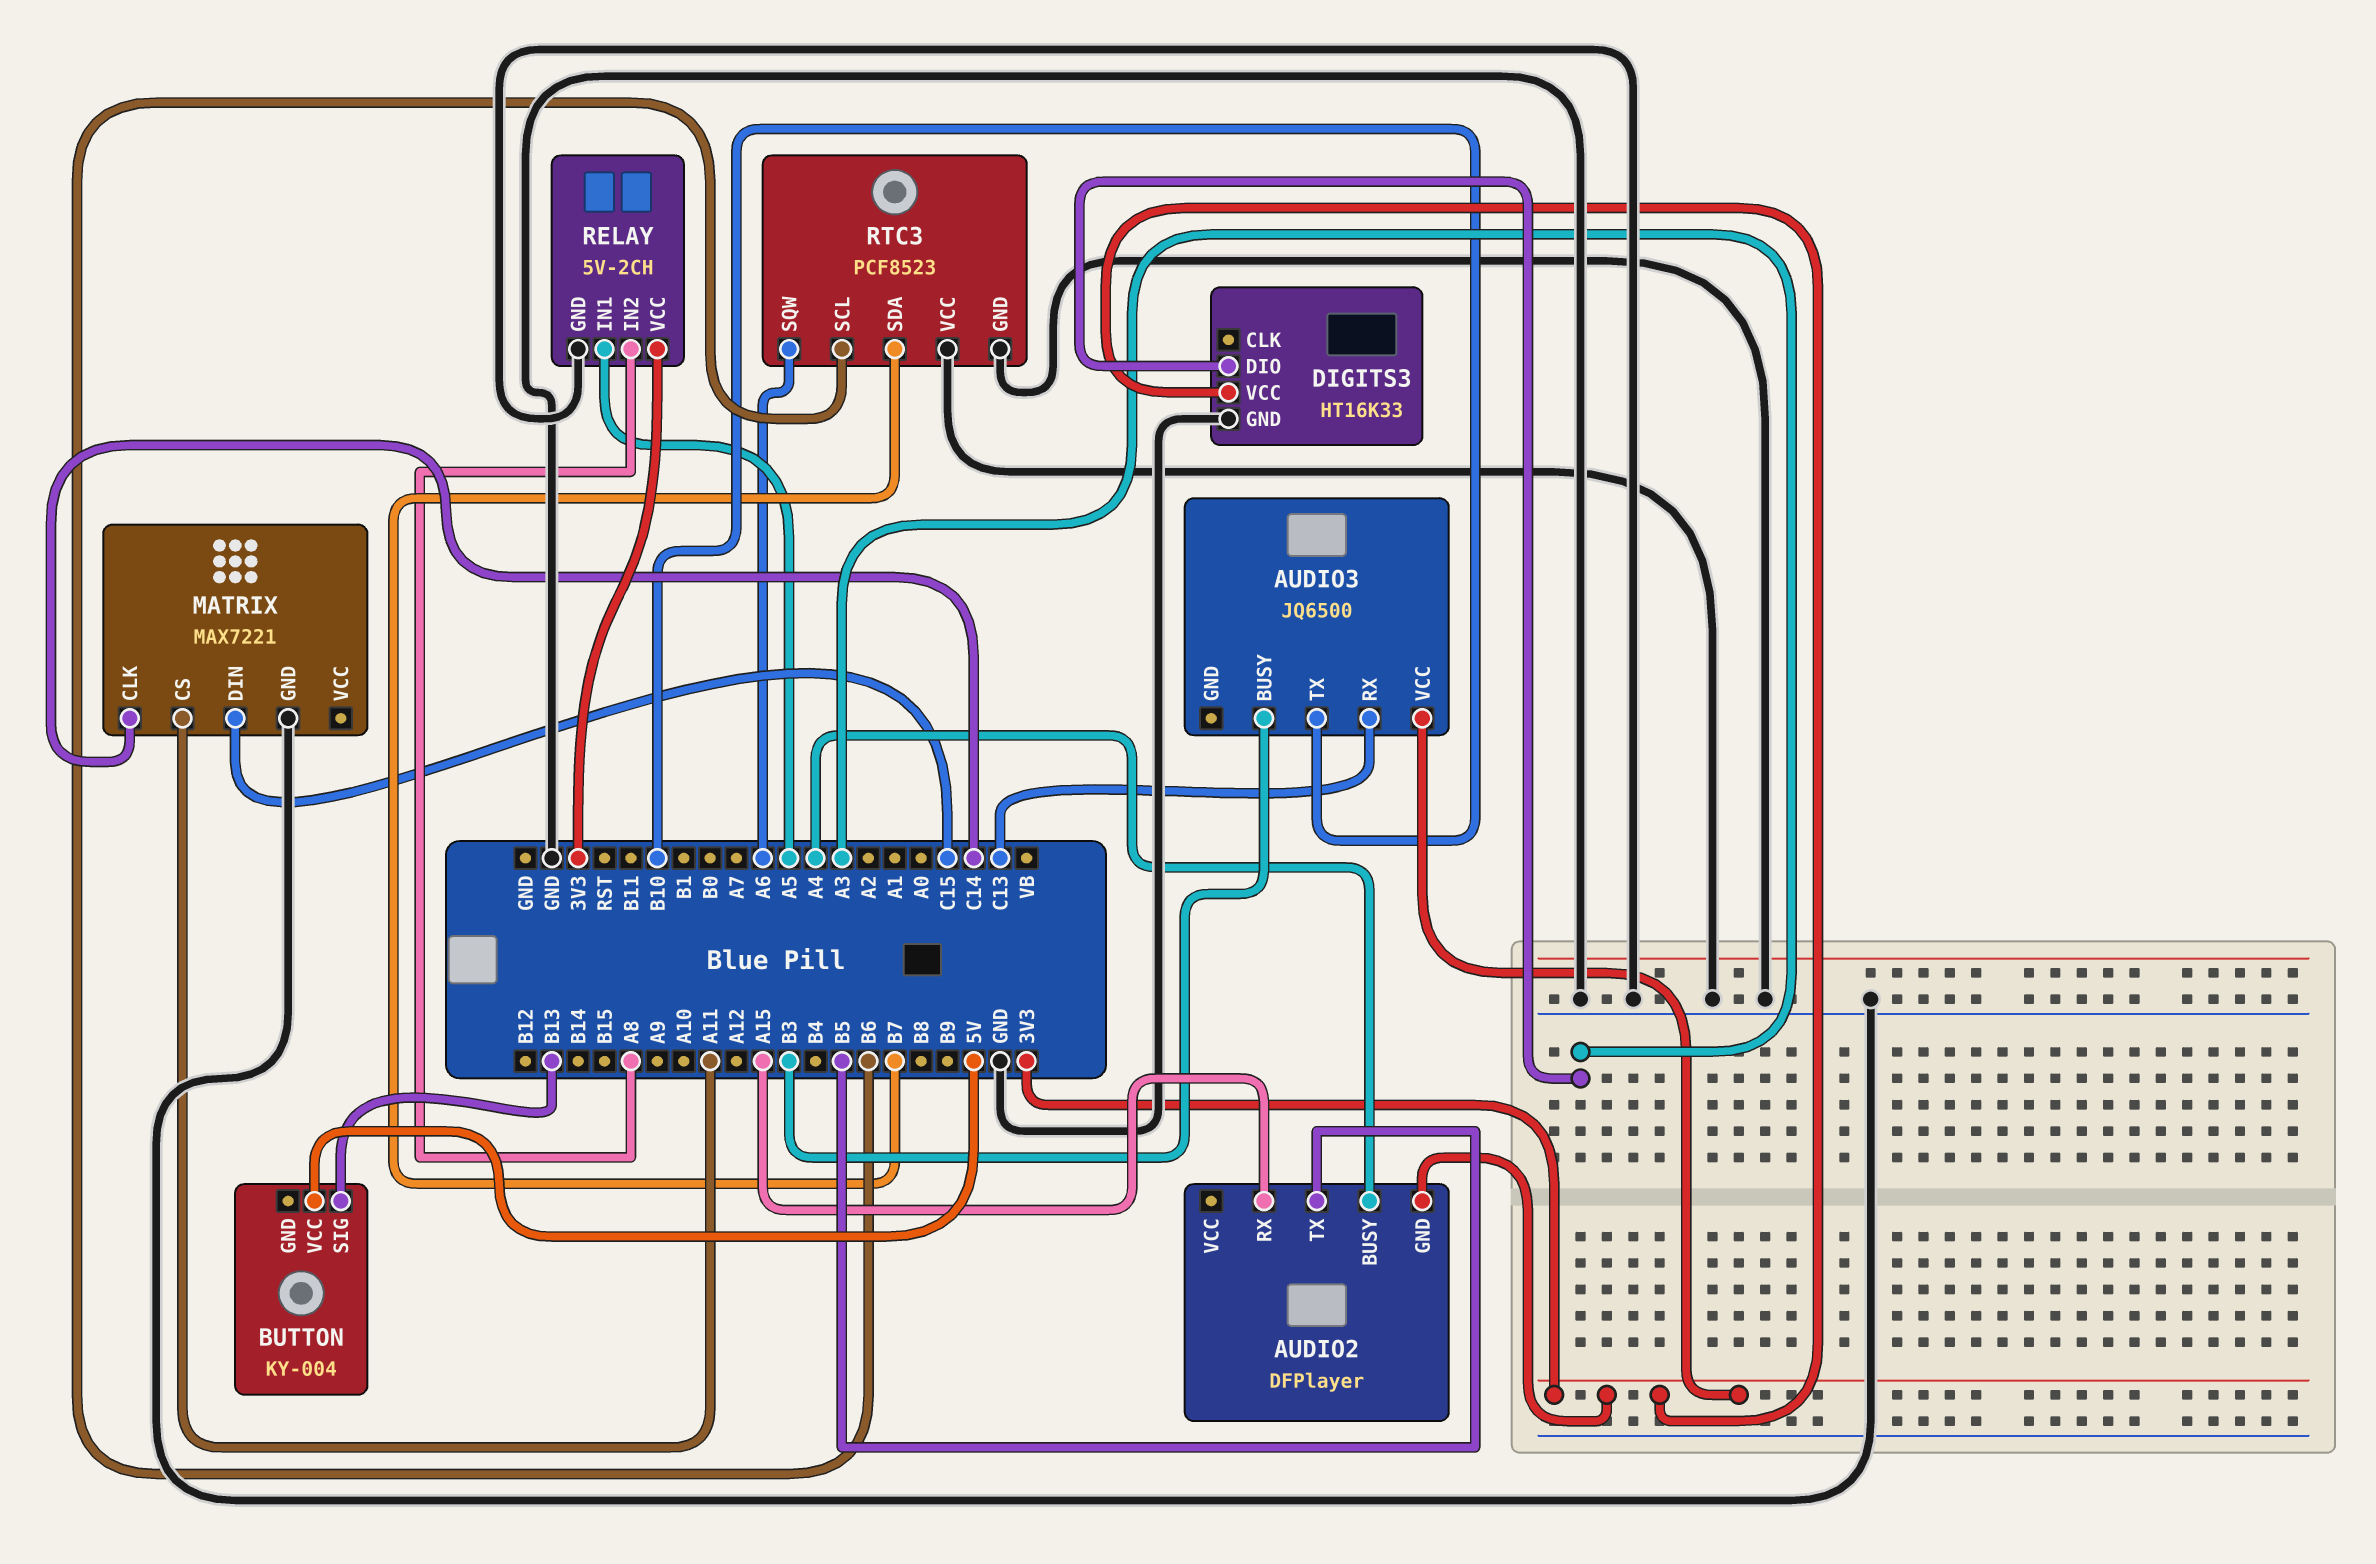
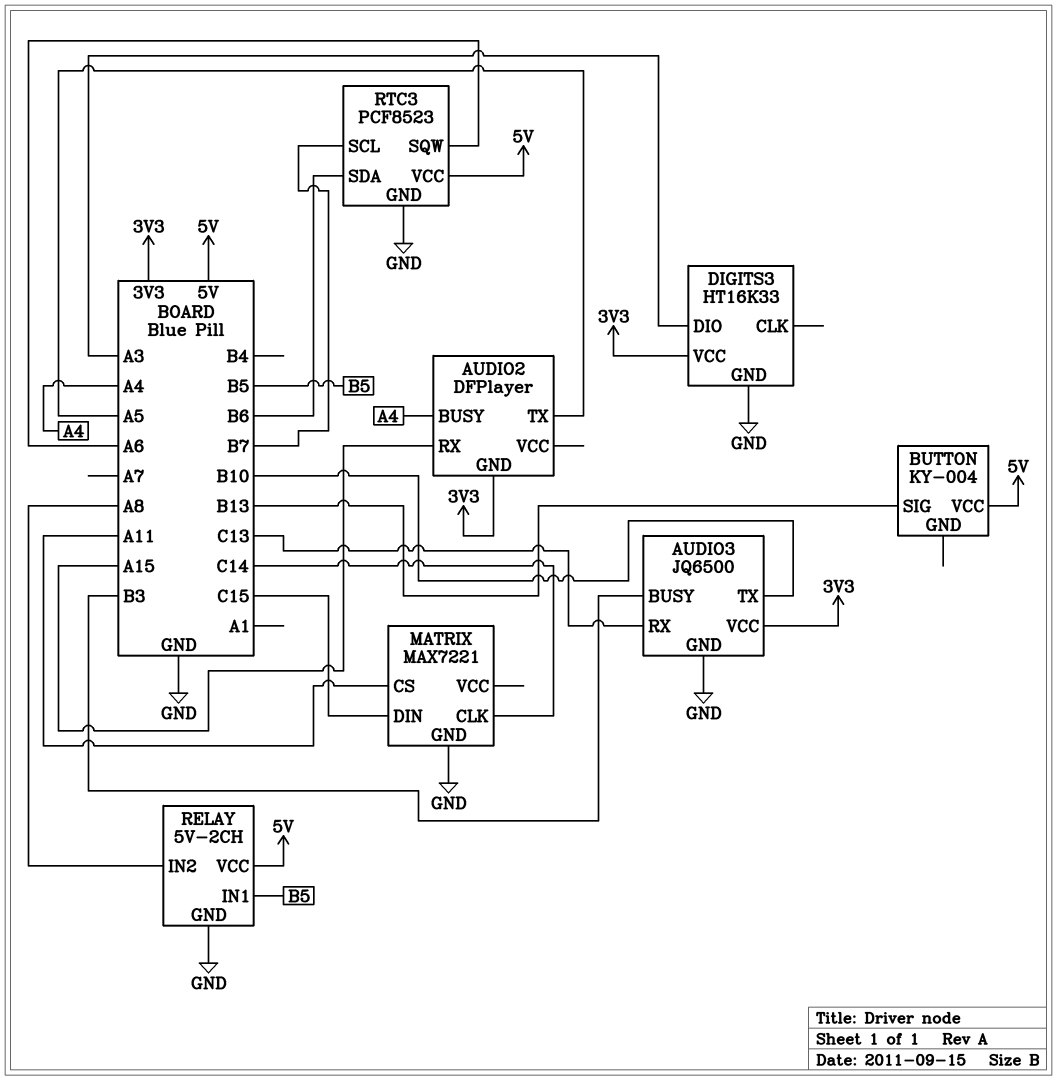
AUDIO2 pin TX: B5 -> A5
AUDIO3 pin GND: none -> GND
RELAY pin IN1: A5 -> B5
RELAY pin VCC: 3V3 -> 5V
RTC3 pin SCL: B6 -> B7
RTC3 pin SDA: B7 -> B6
RTC3 pin VCC: GND -> 5V

